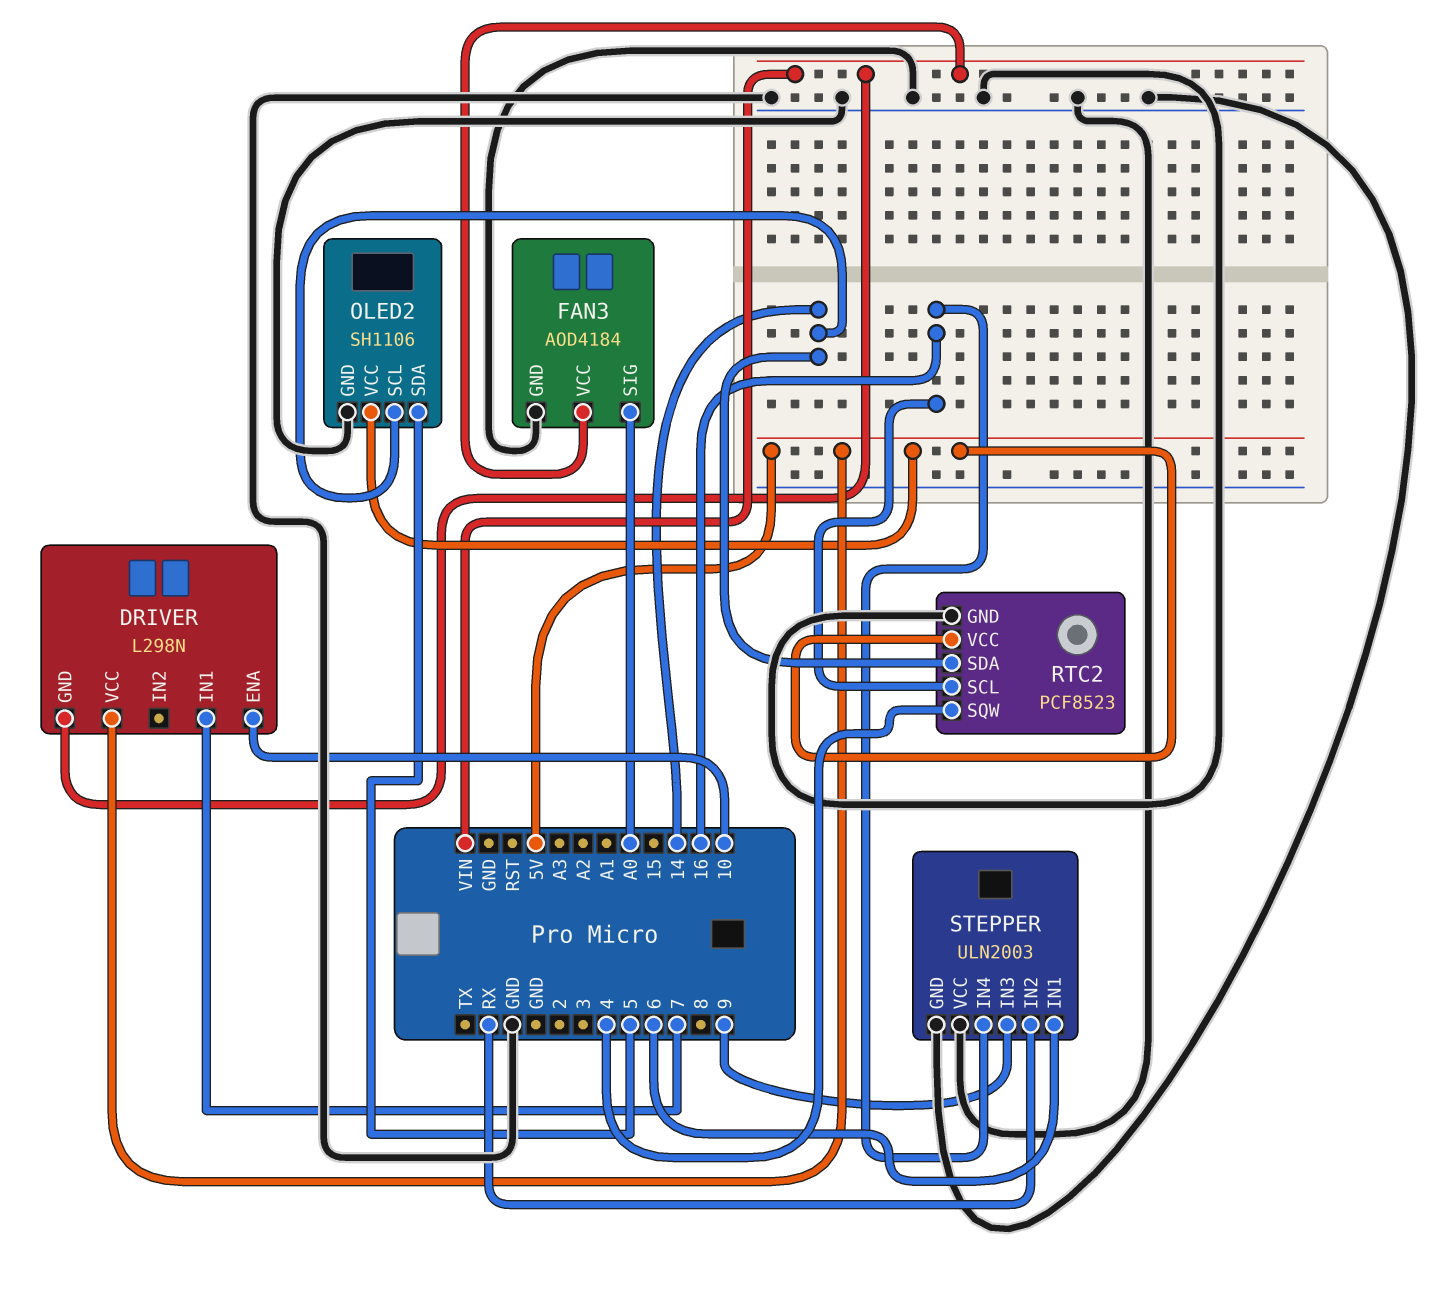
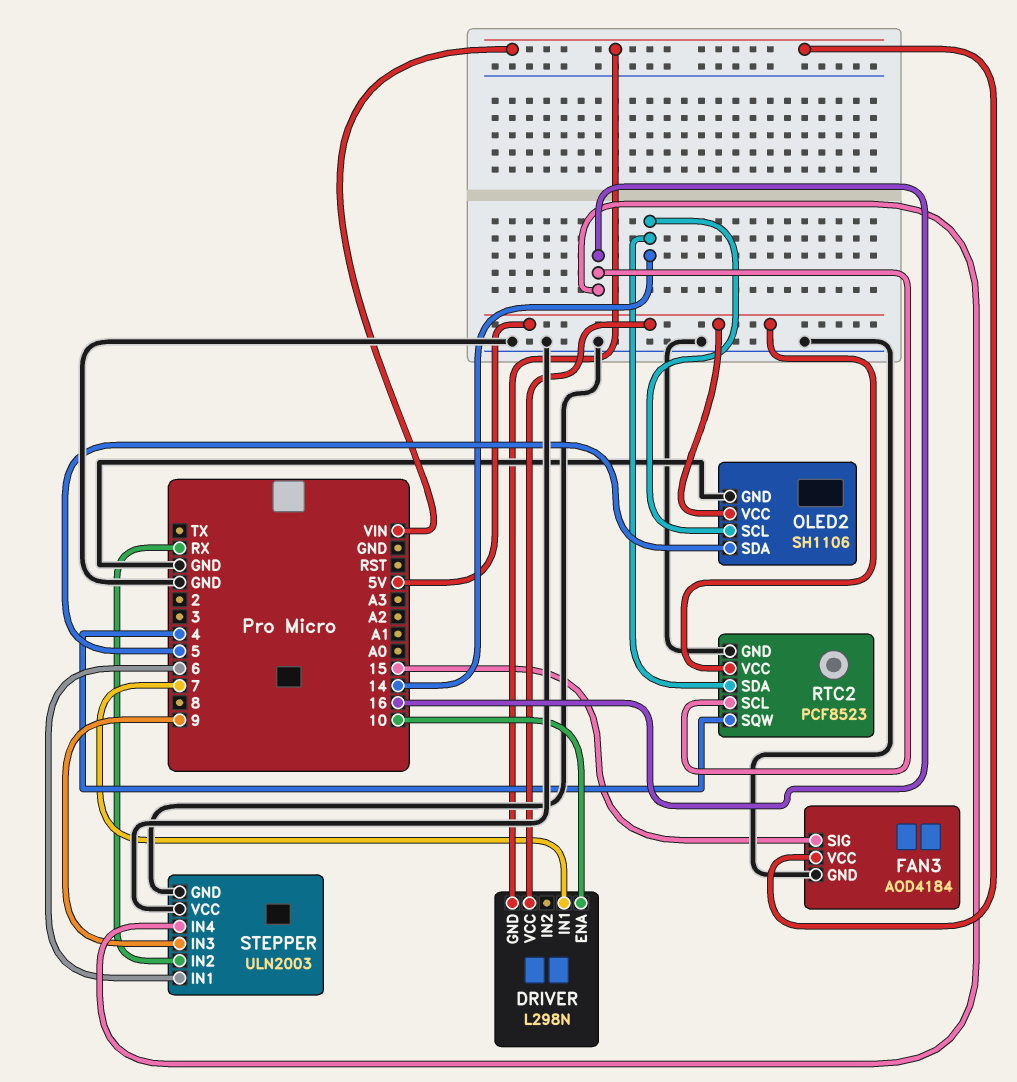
FAN3 pin SIG: A0 -> 15

